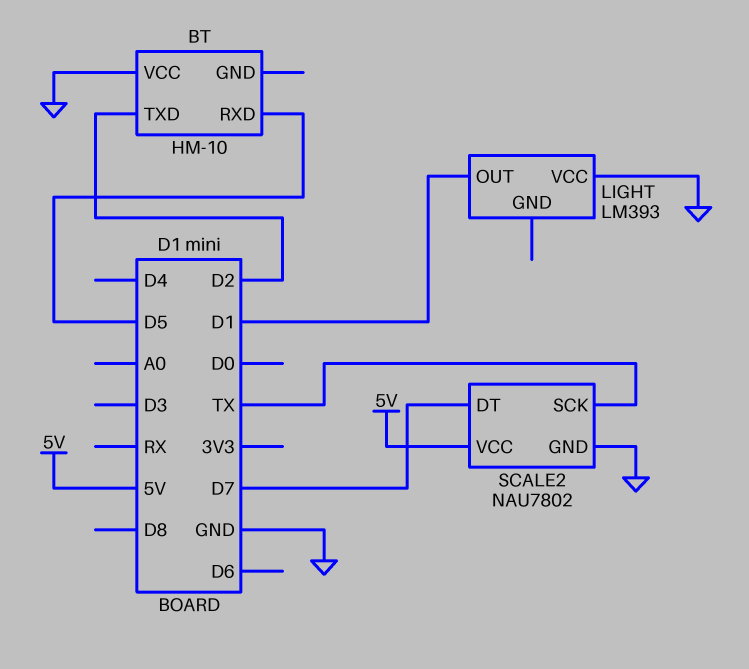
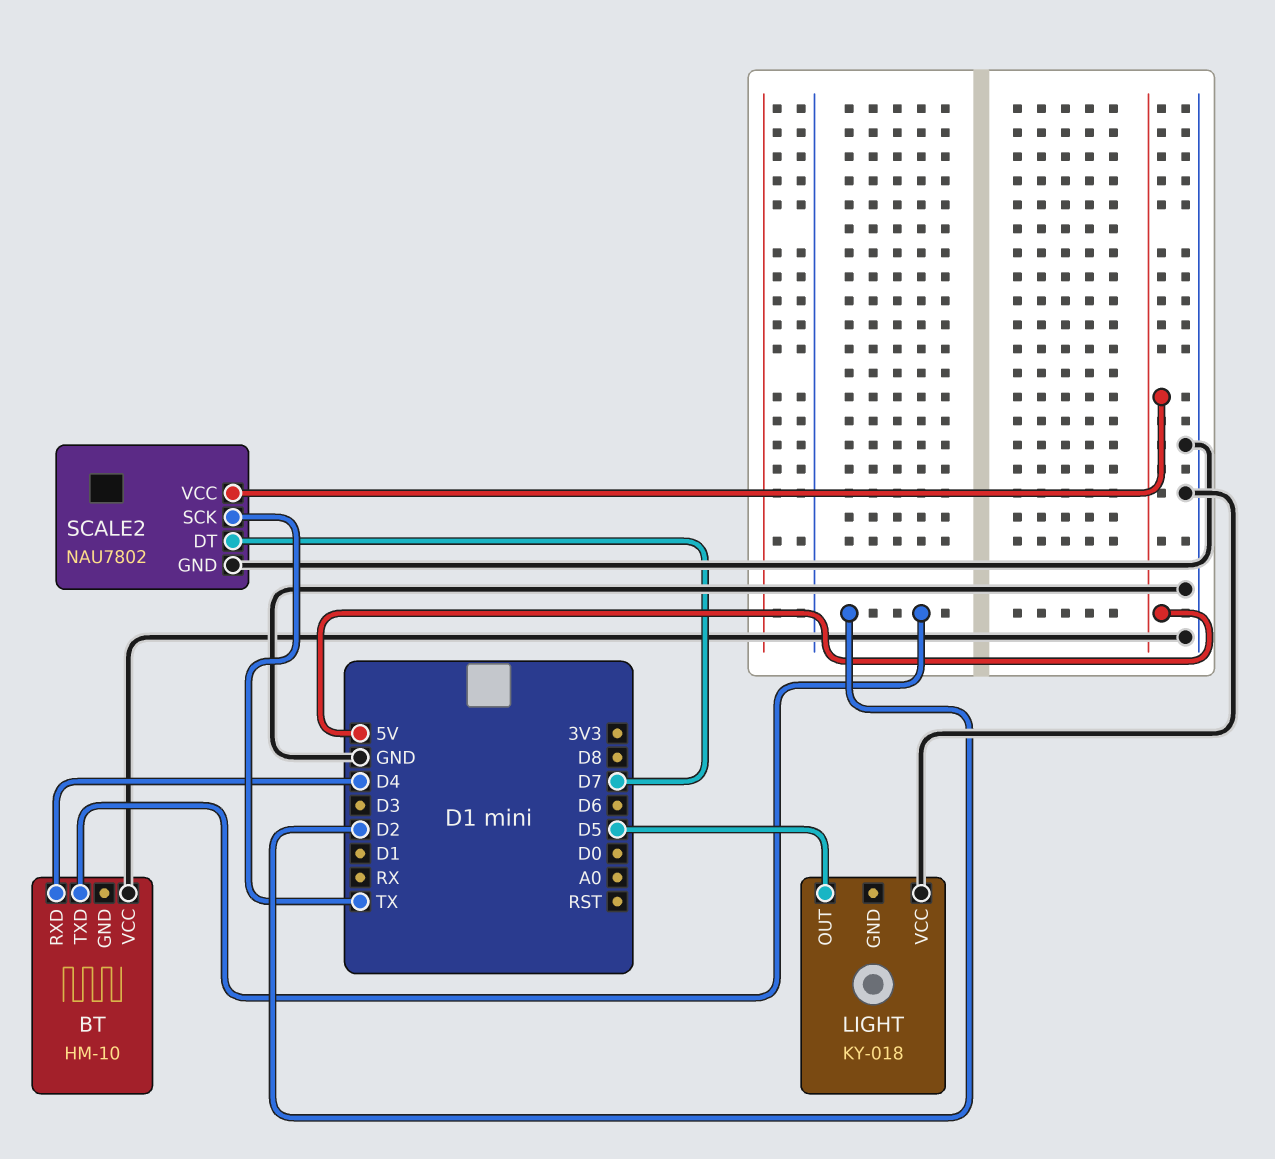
BT pin RXD: D5 -> D4
LIGHT: LM393 -> KY-018
LIGHT pin OUT: D1 -> D5

